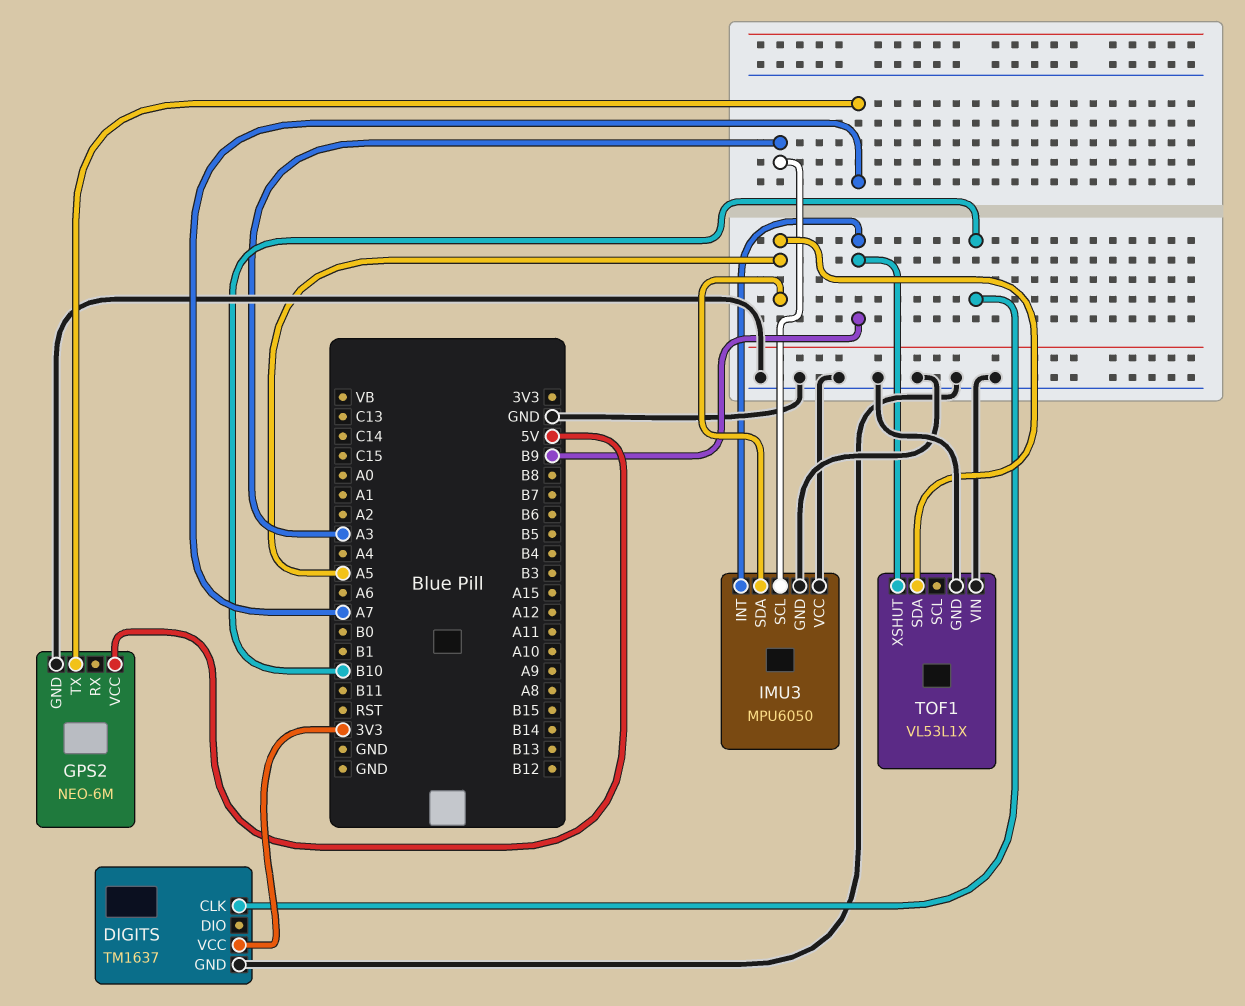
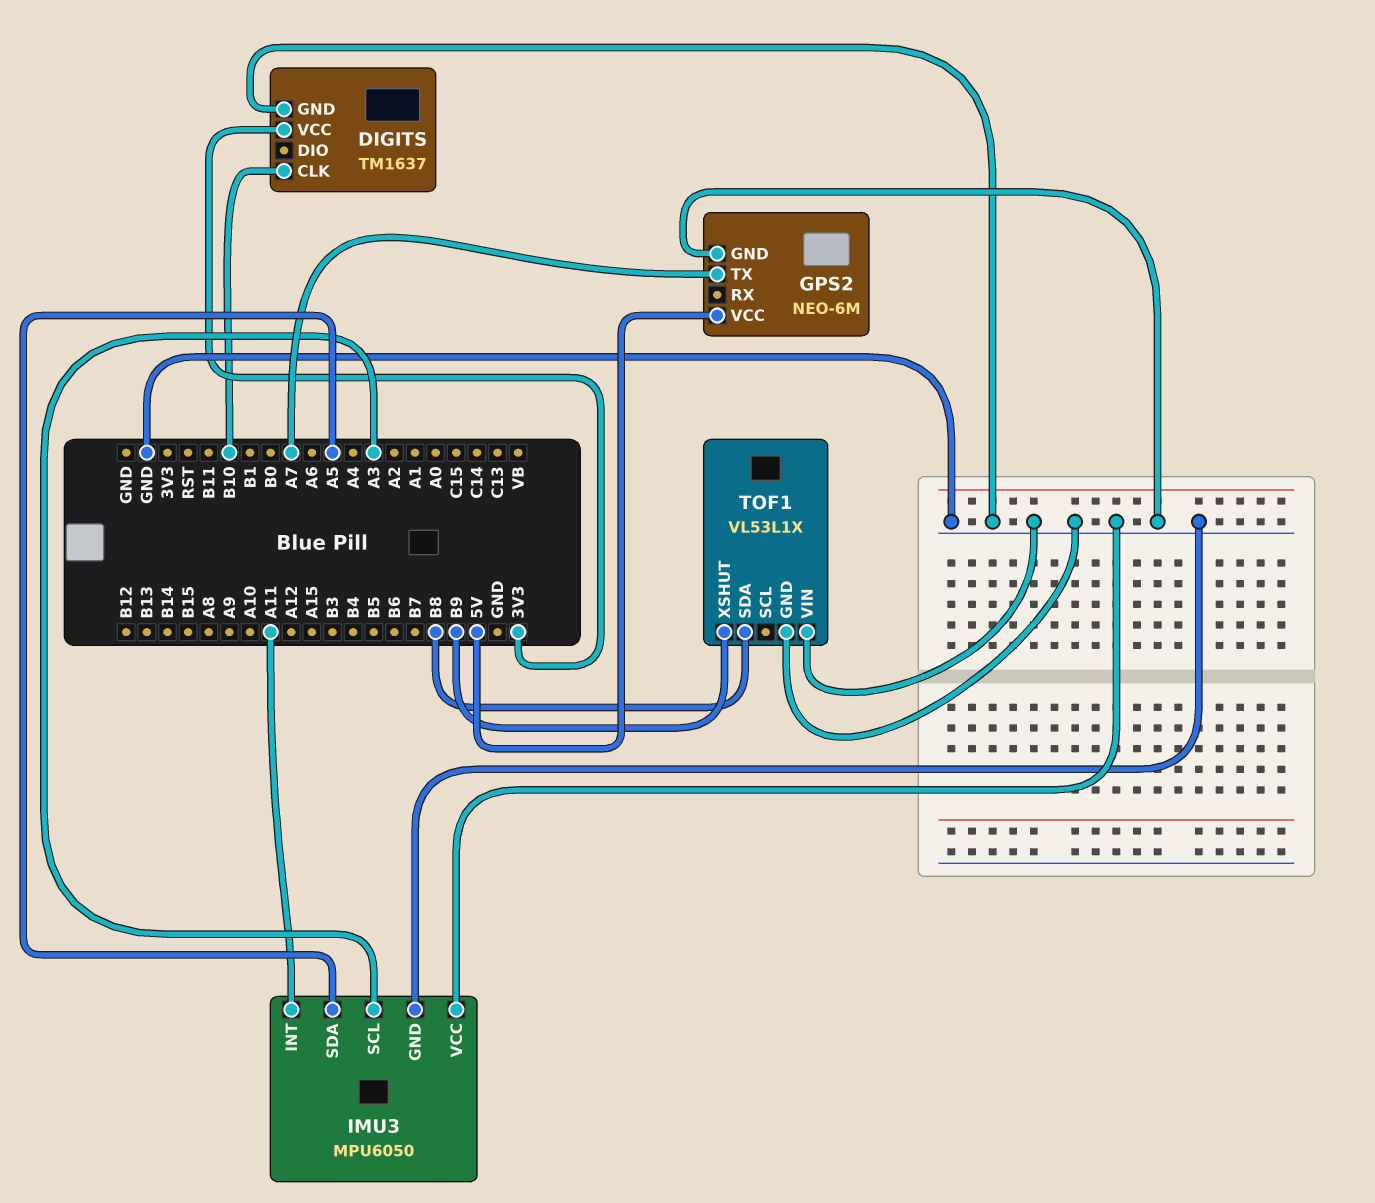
IMU3 pin INT: B9 -> A11
TOF1 pin SDA: A5 -> B8

